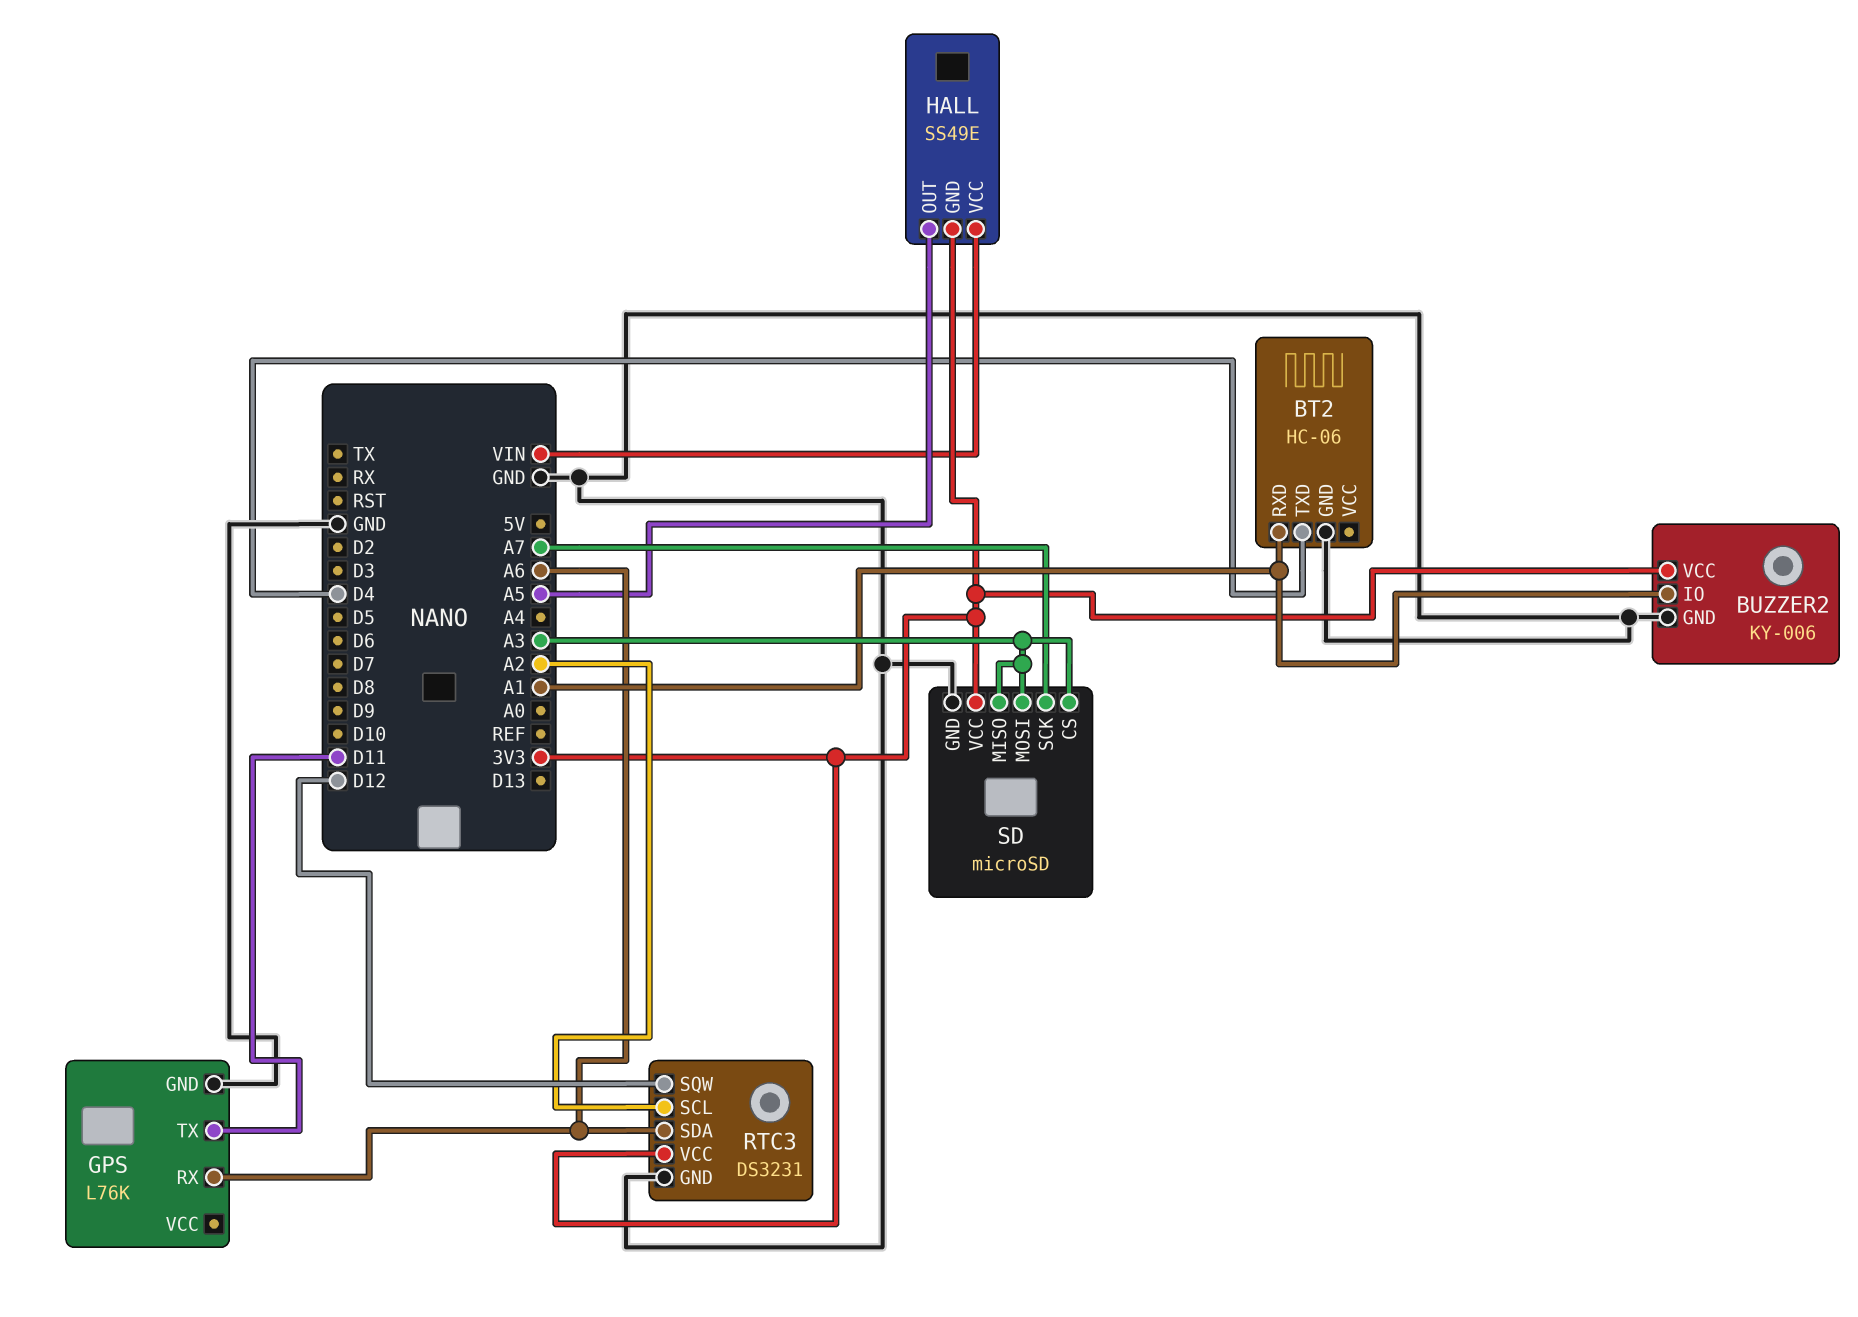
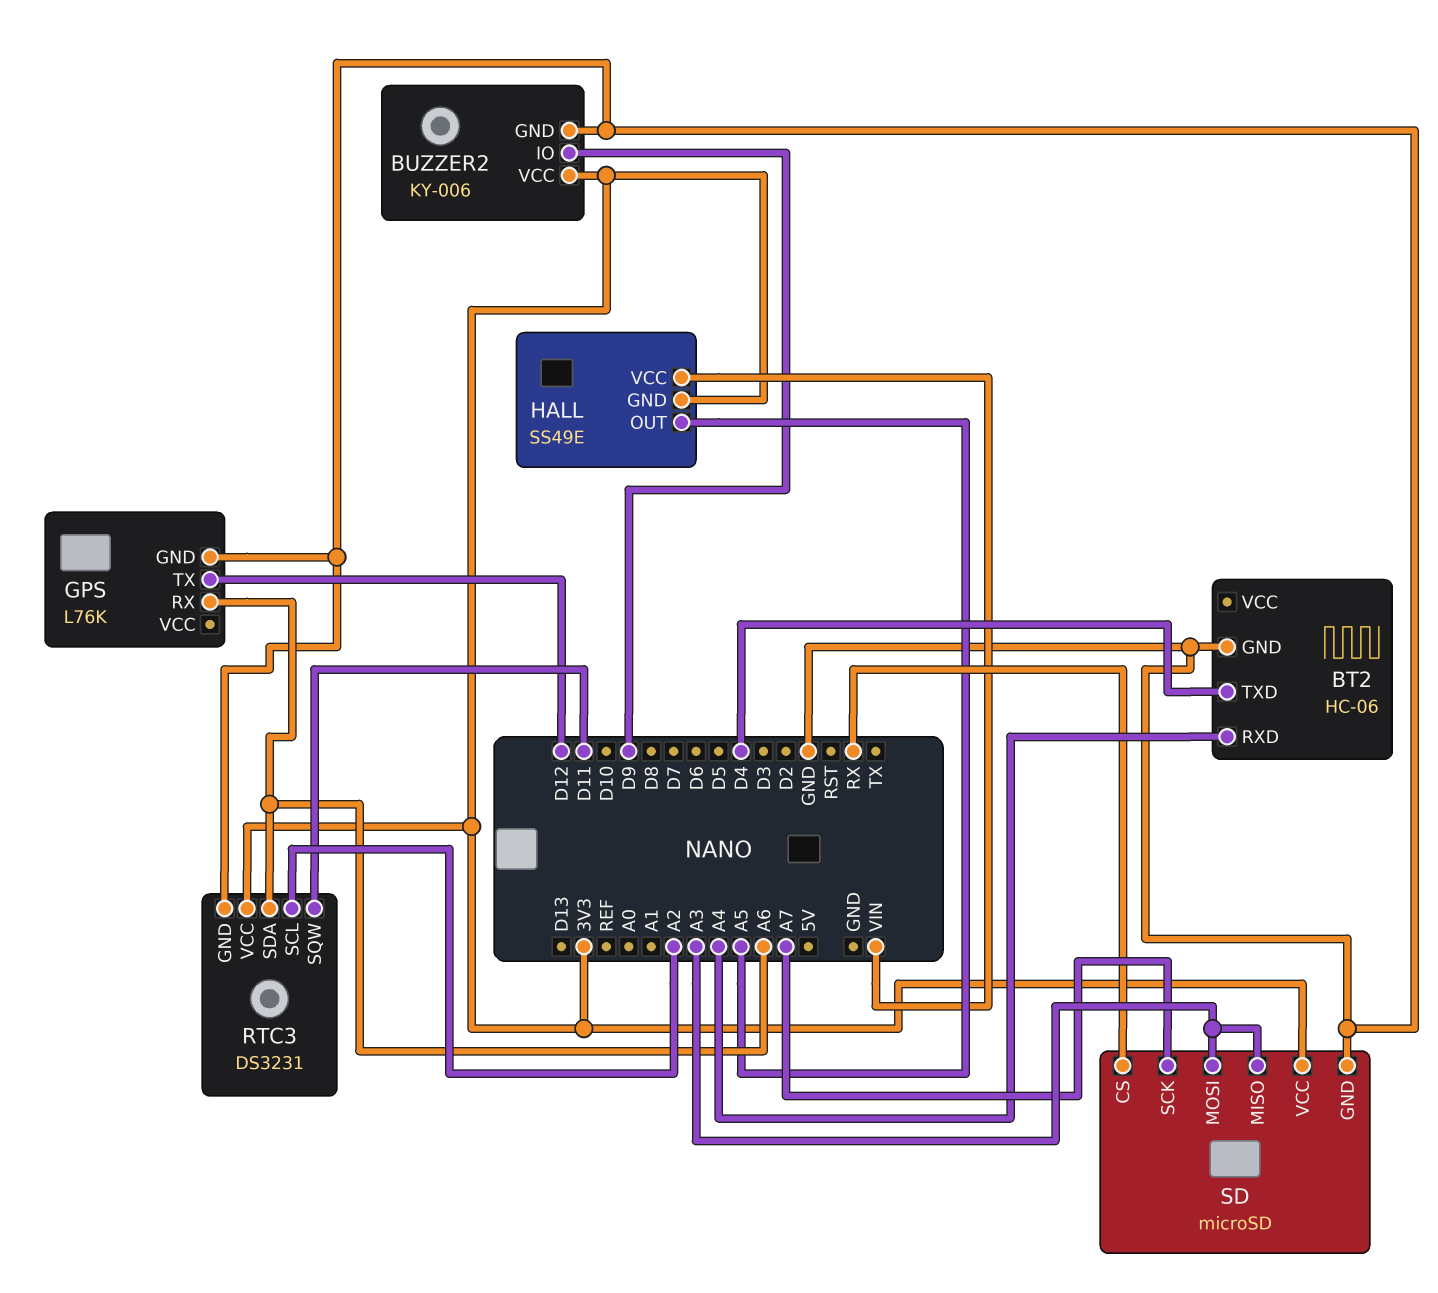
BT2 pin RXD: A1 -> A4
BUZZER2 pin IO: A1 -> D9
GPS pin TX: D11 -> D12
RTC3 pin SQW: D12 -> D11
SD pin CS: A3 -> RX

